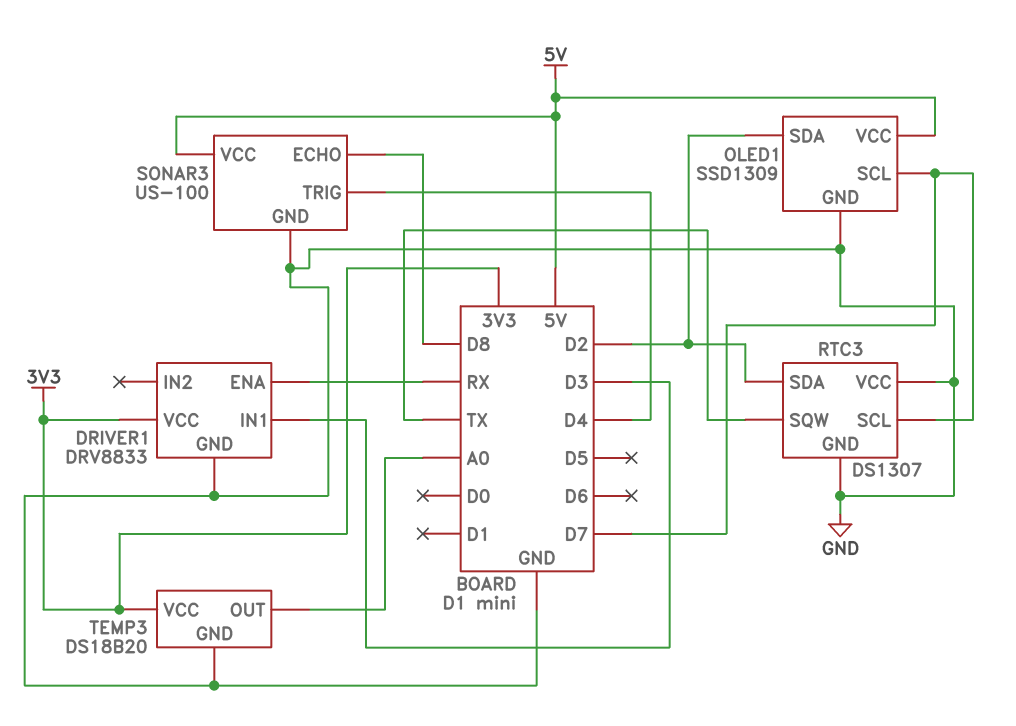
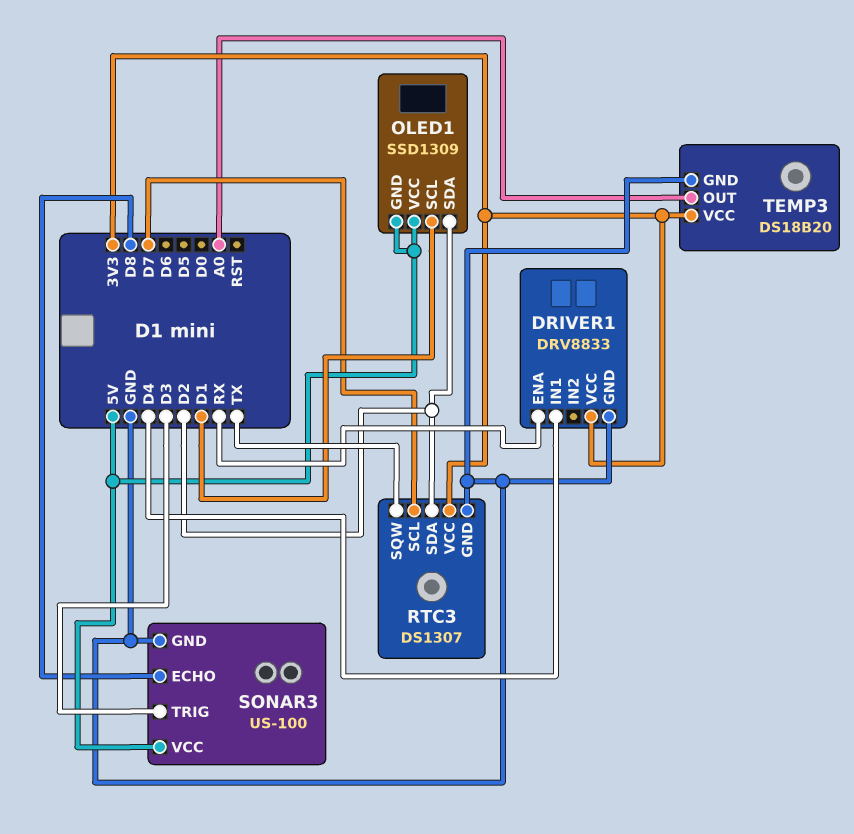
DRIVER1 pin IN1: D3 -> D4
OLED1 pin GND: GND -> 5V
OLED1 pin SCL: D7 -> D1
RTC3 pin VCC: GND -> 3V3
SONAR3 pin TRIG: D4 -> D3

